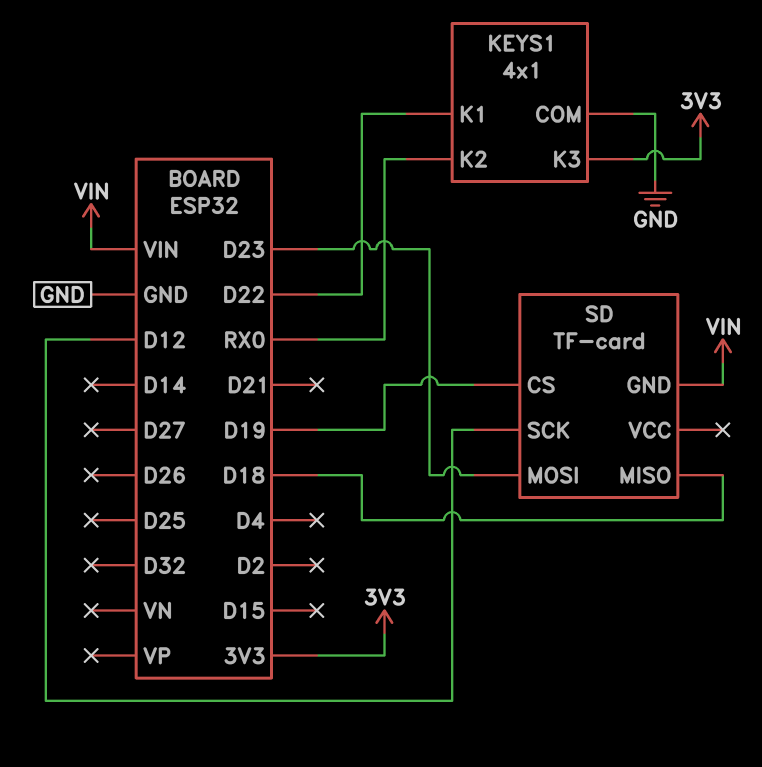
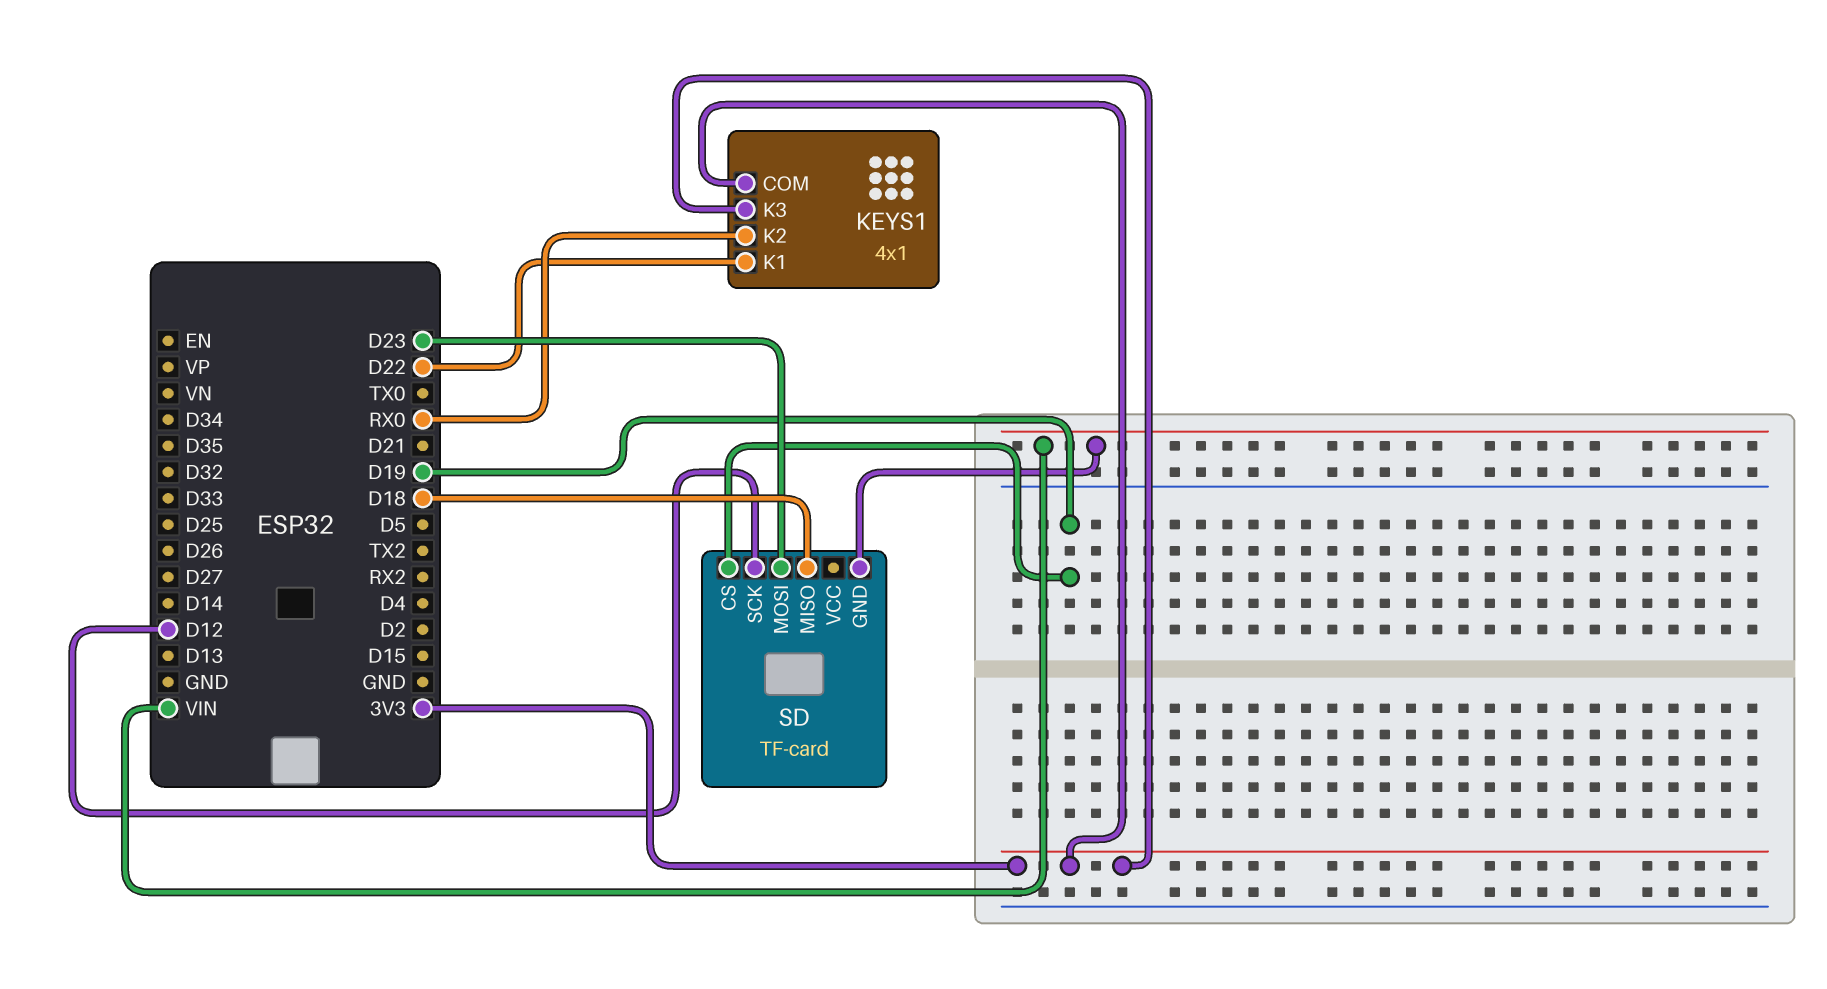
KEYS1 pin COM: GND -> 3V3

